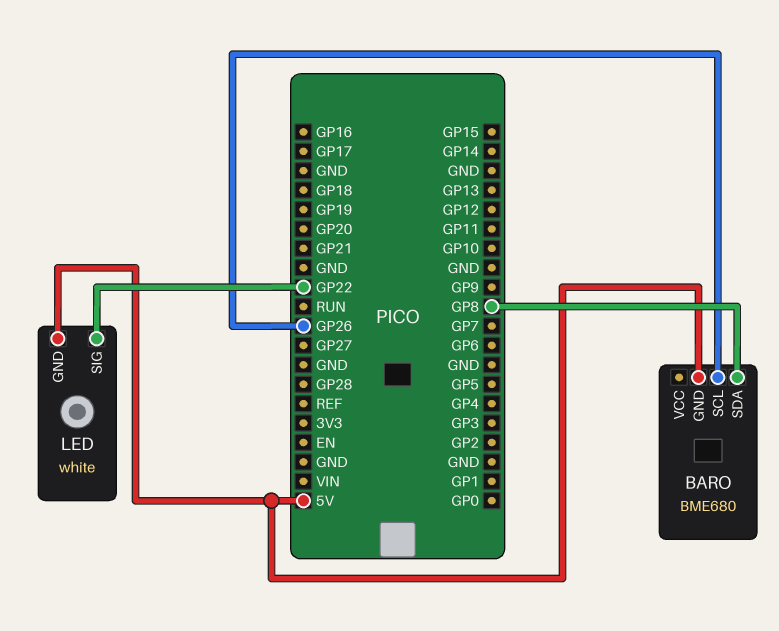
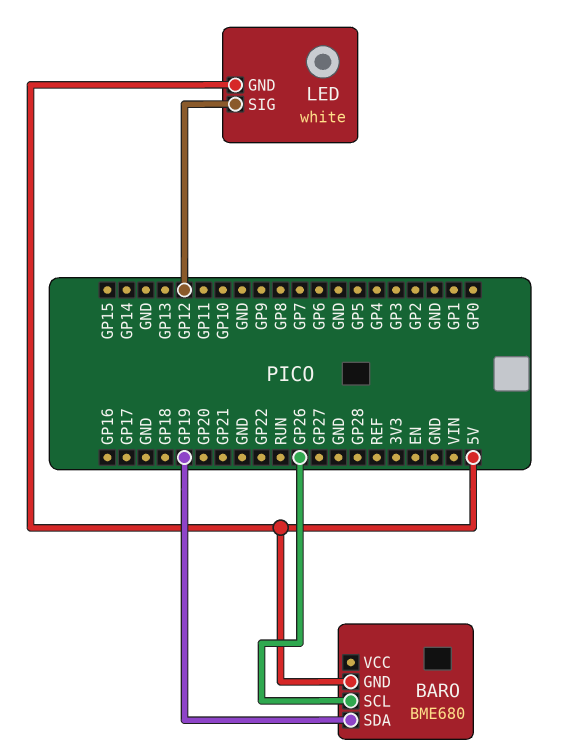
BARO pin SDA: GP8 -> GP19
LED pin SIG: GP22 -> GP12

